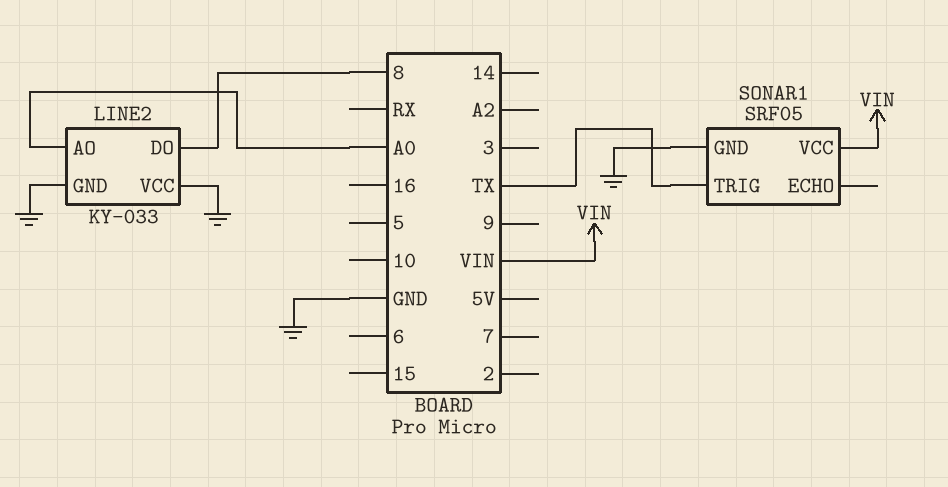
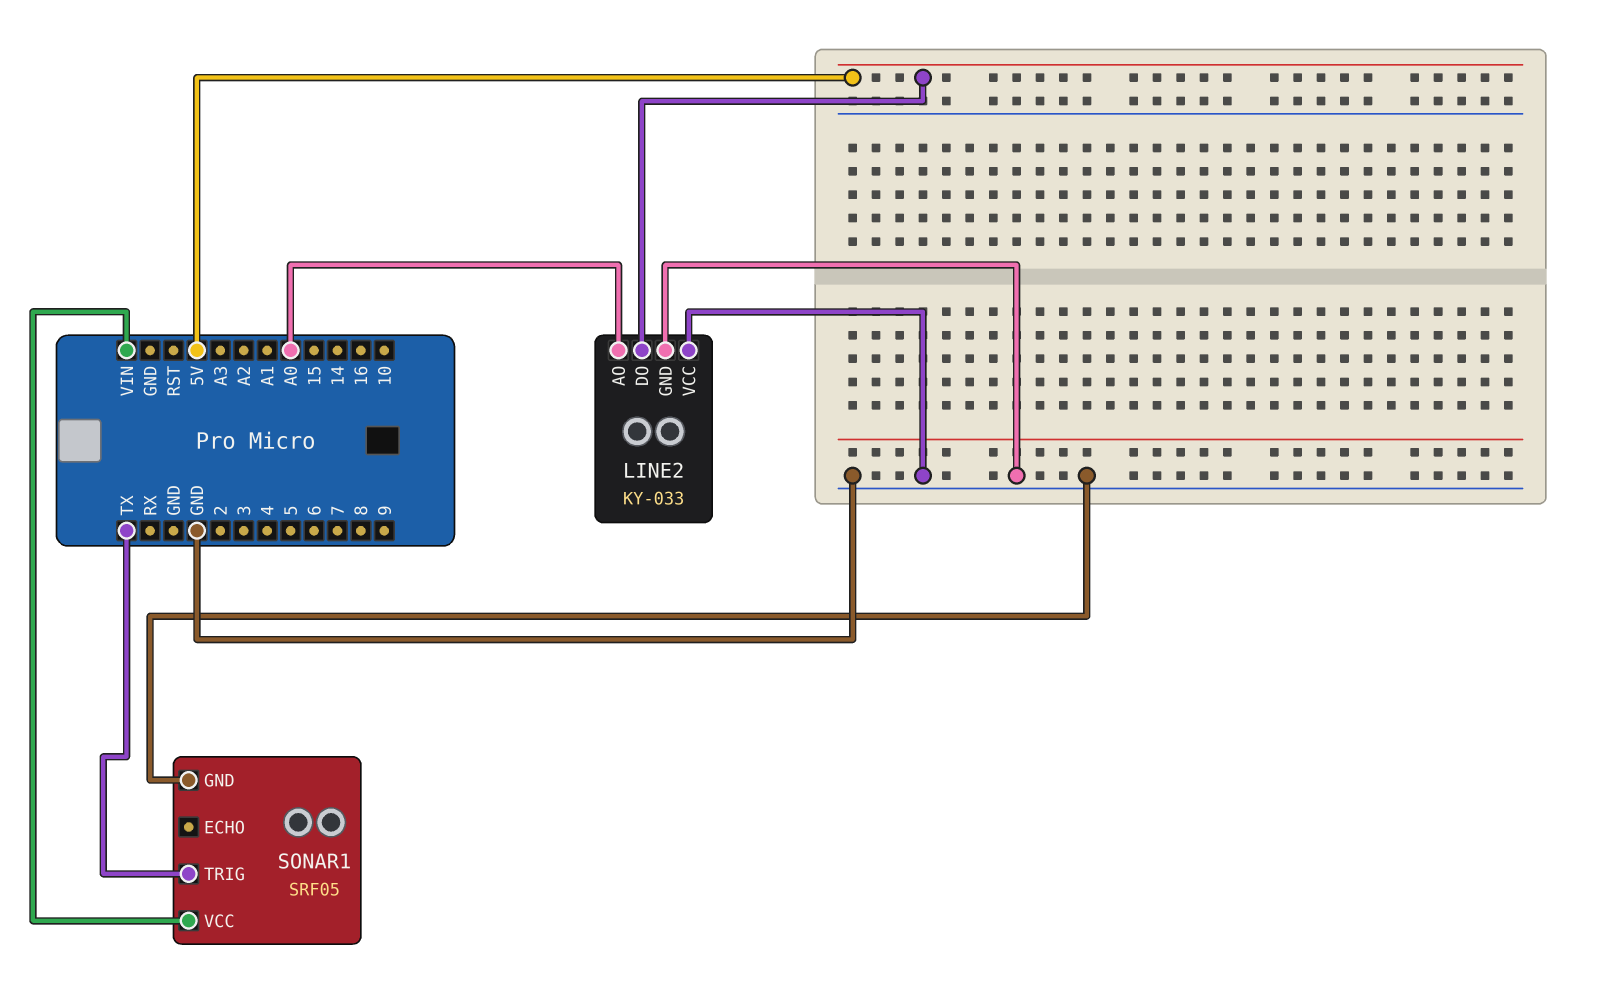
LINE2 pin DO: 8 -> 5V

